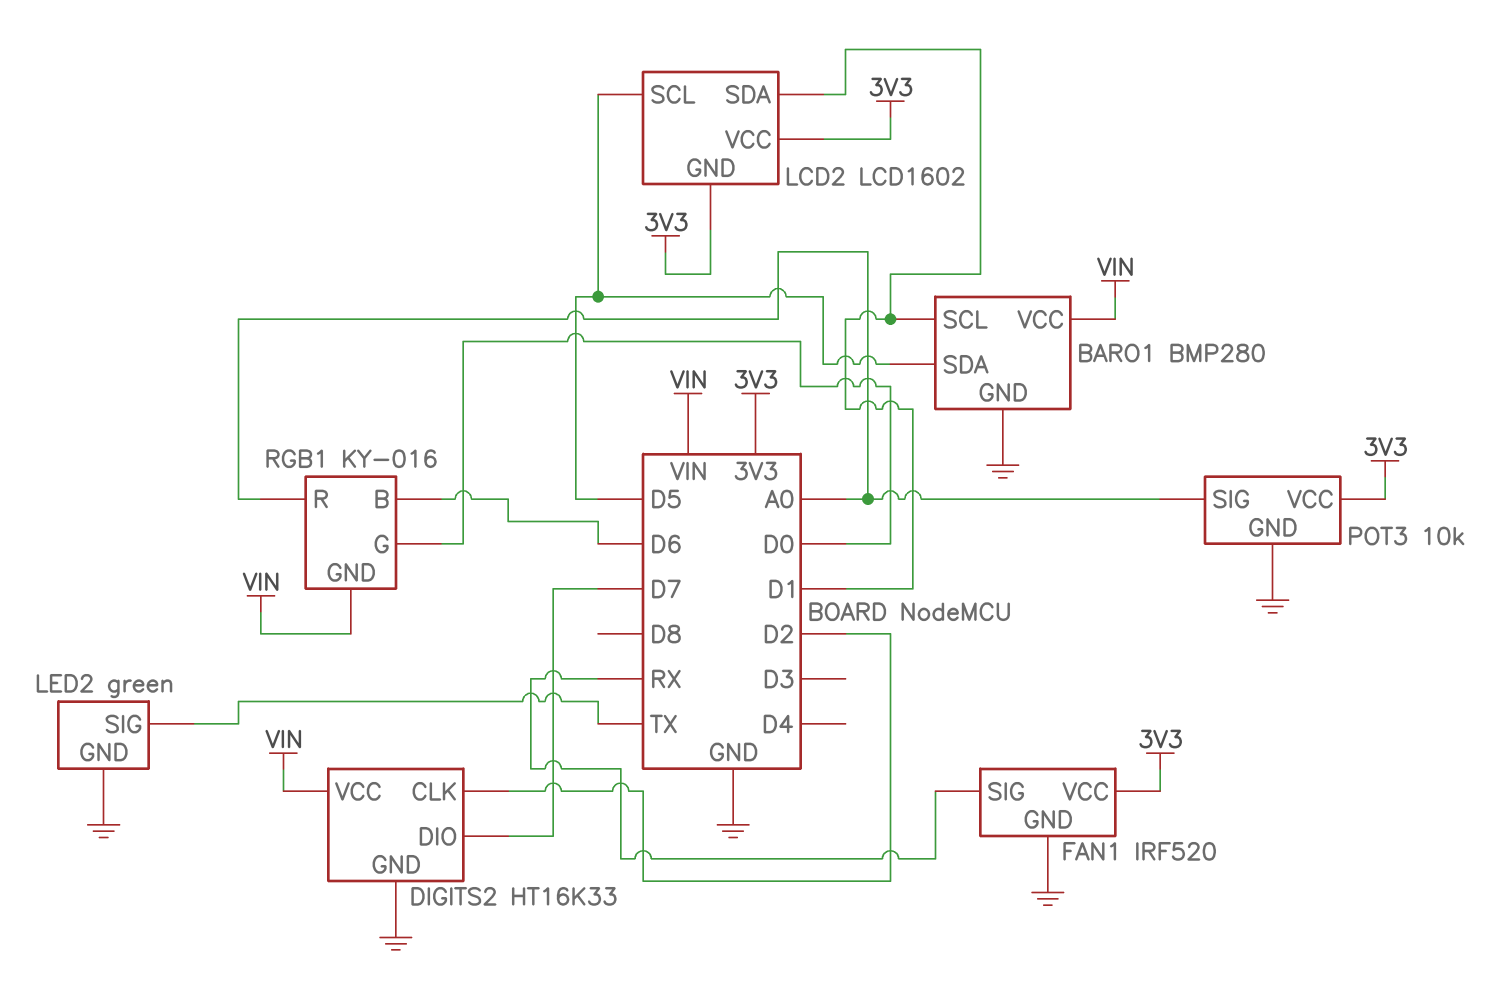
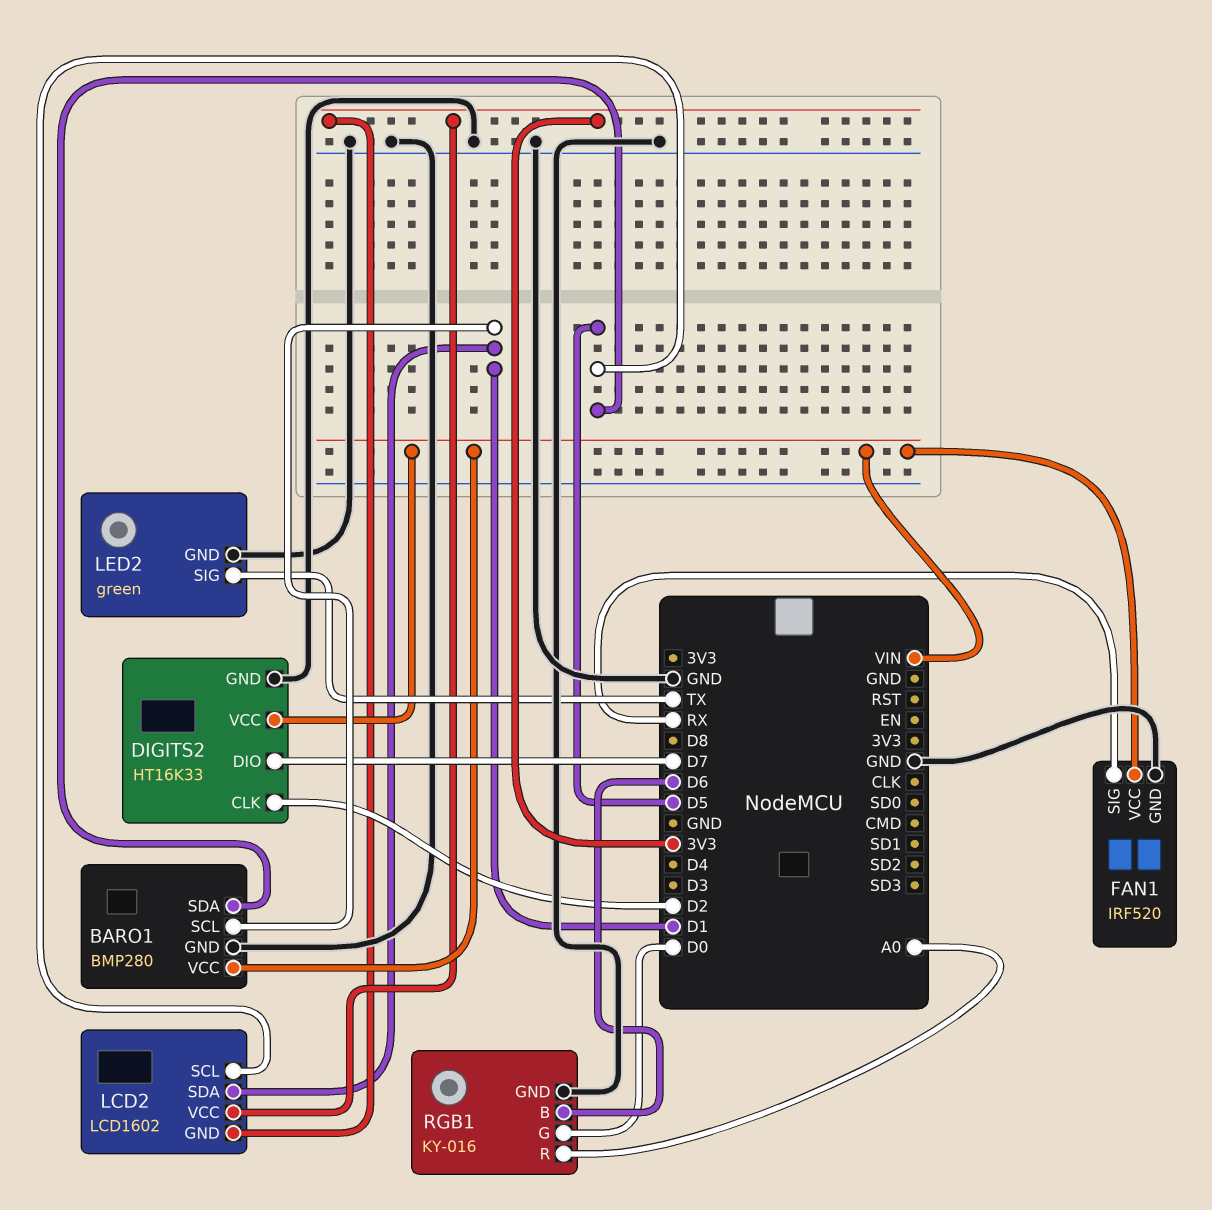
FAN1 pin VCC: 3V3 -> VIN
POT3: 10k -> none
POT3 pin GND: GND -> none
POT3 pin SIG: A0 -> none
POT3 pin VCC: 3V3 -> none
RGB1 pin GND: VIN -> GND

